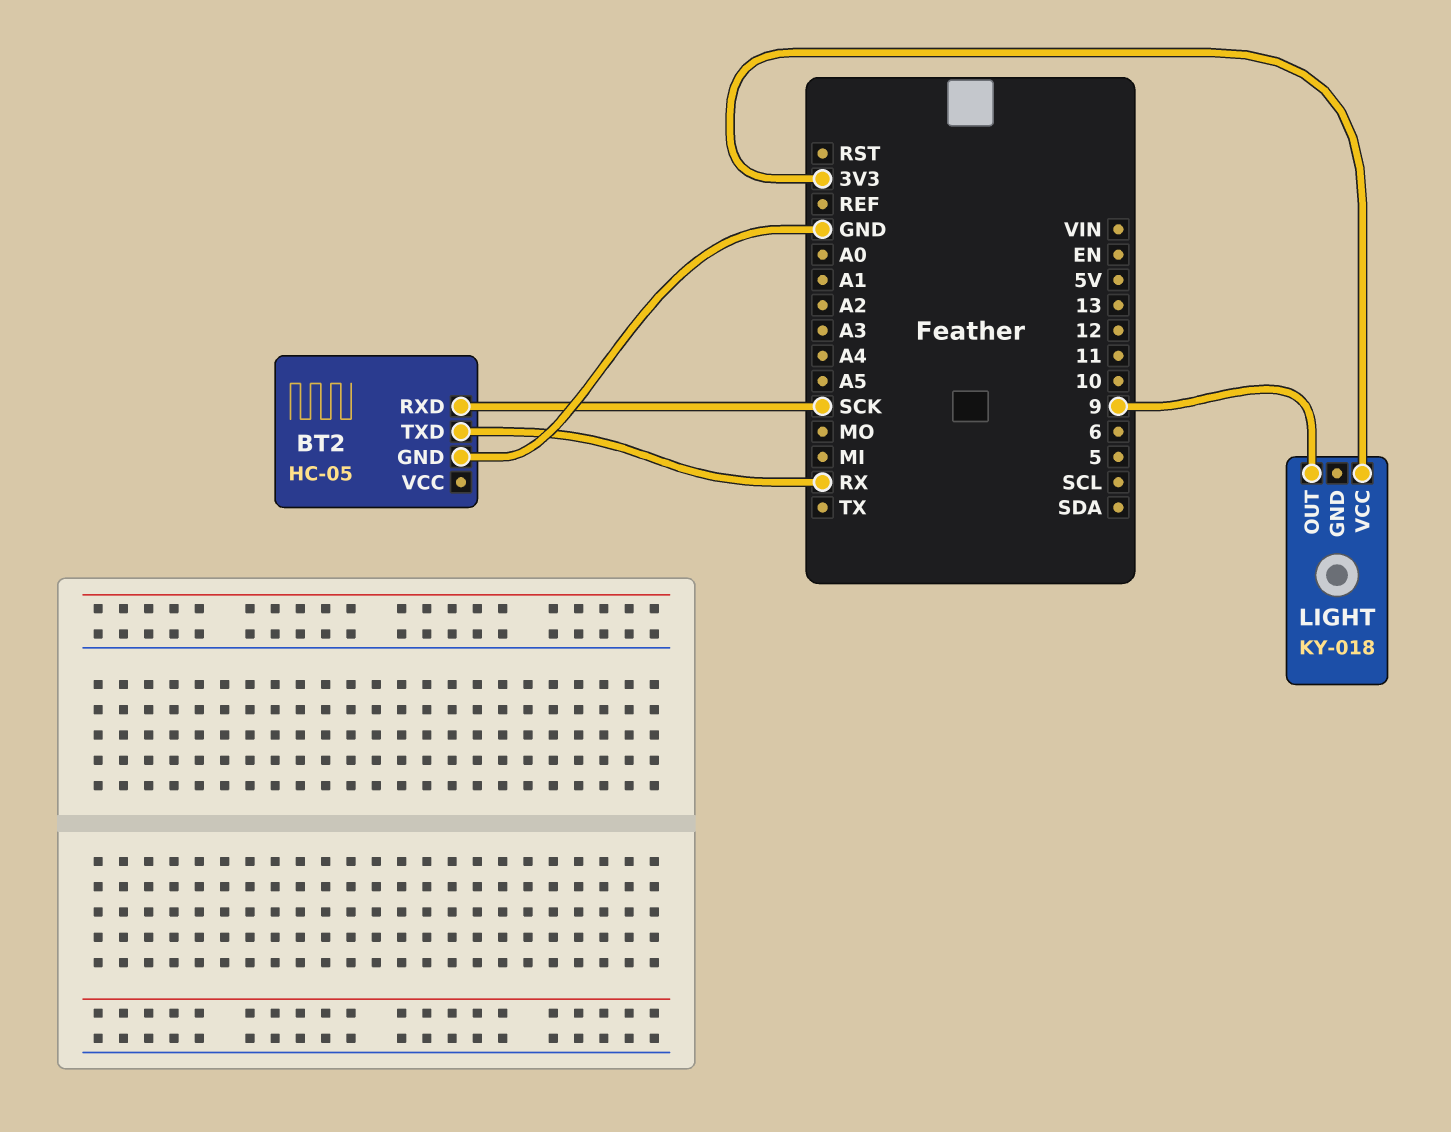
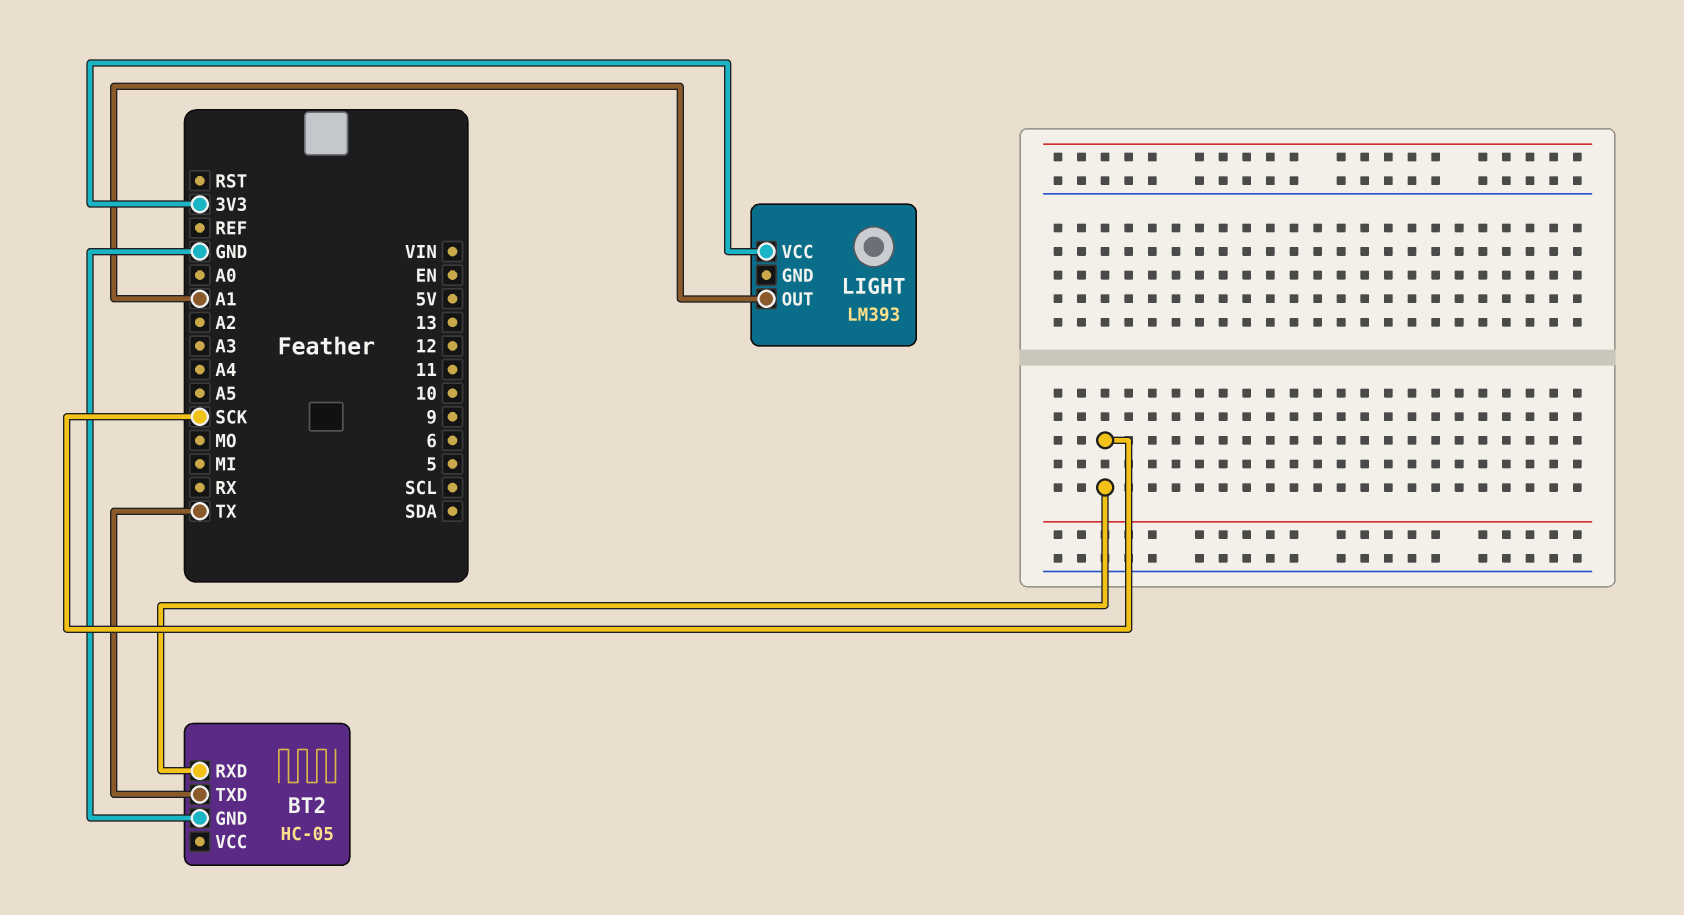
BT2 pin TXD: RX -> TX
LIGHT: KY-018 -> LM393
LIGHT pin OUT: 9 -> A1

